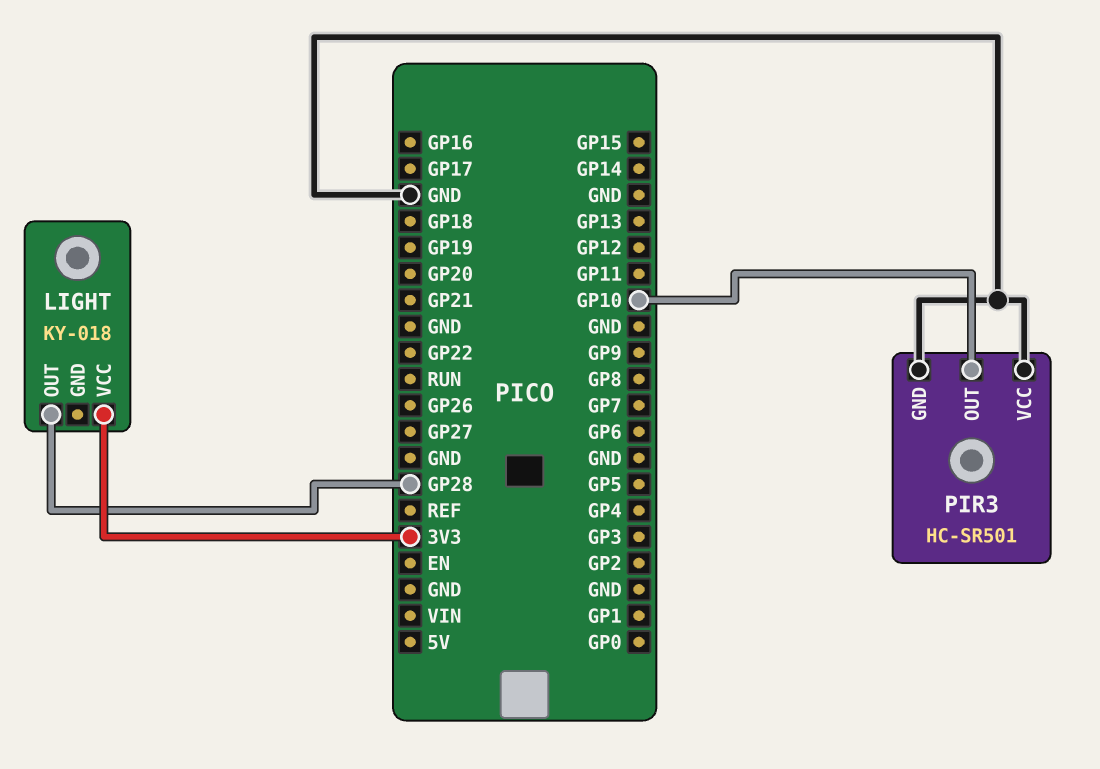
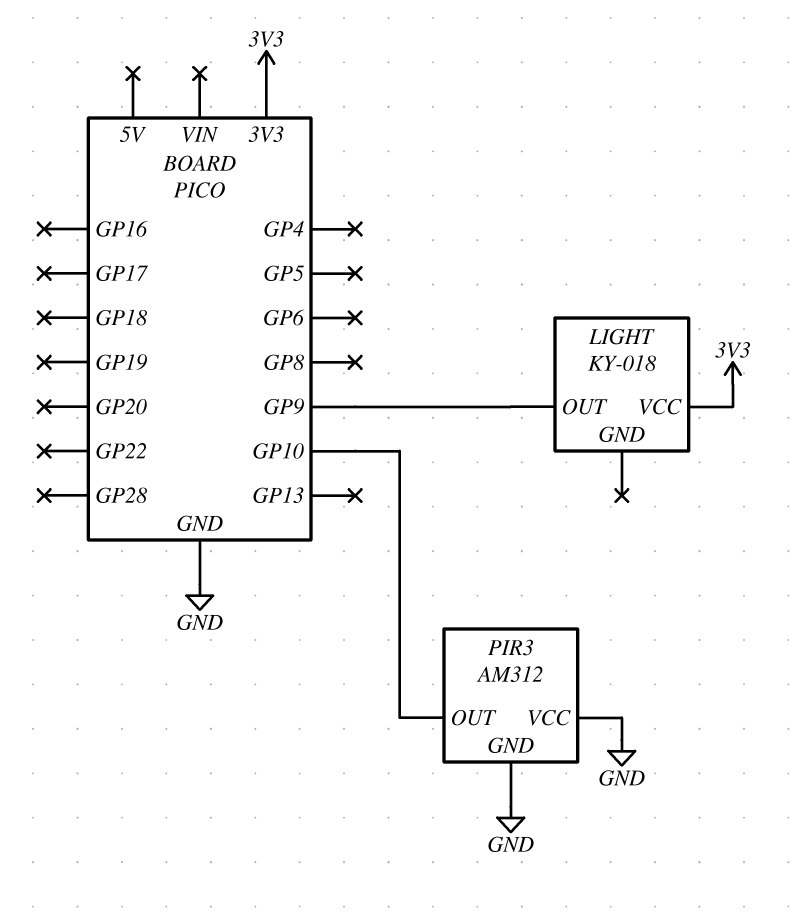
LIGHT pin OUT: GP28 -> GP9
PIR3: HC-SR501 -> AM312

